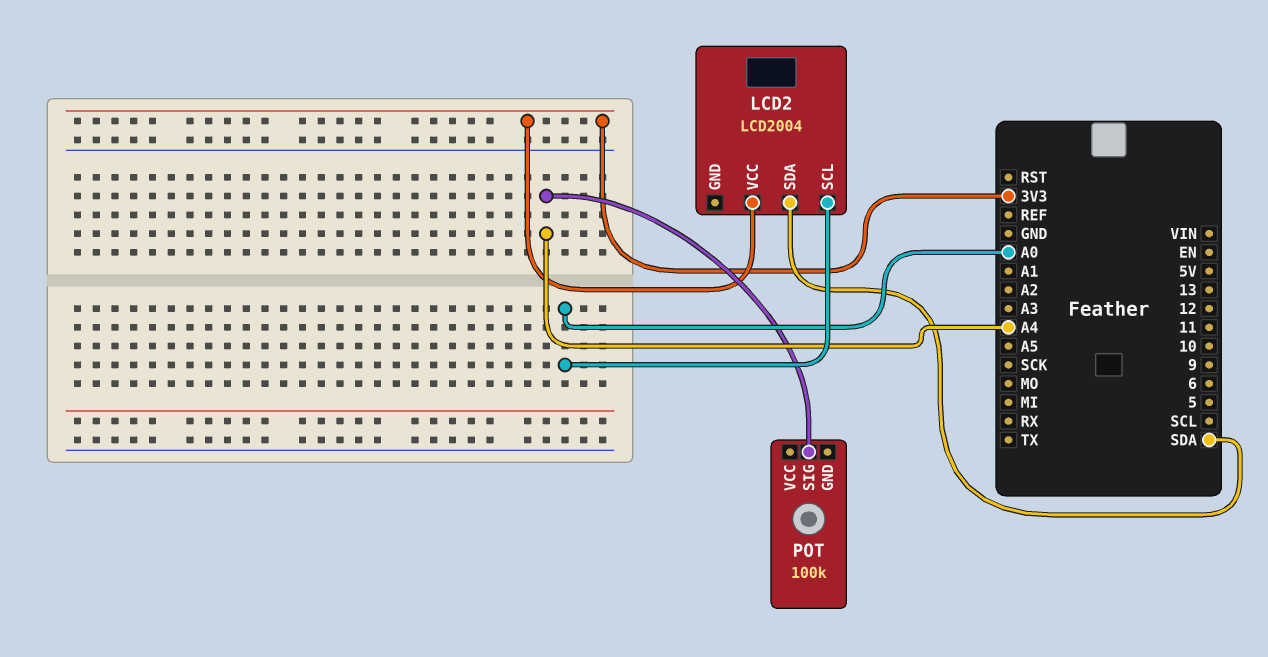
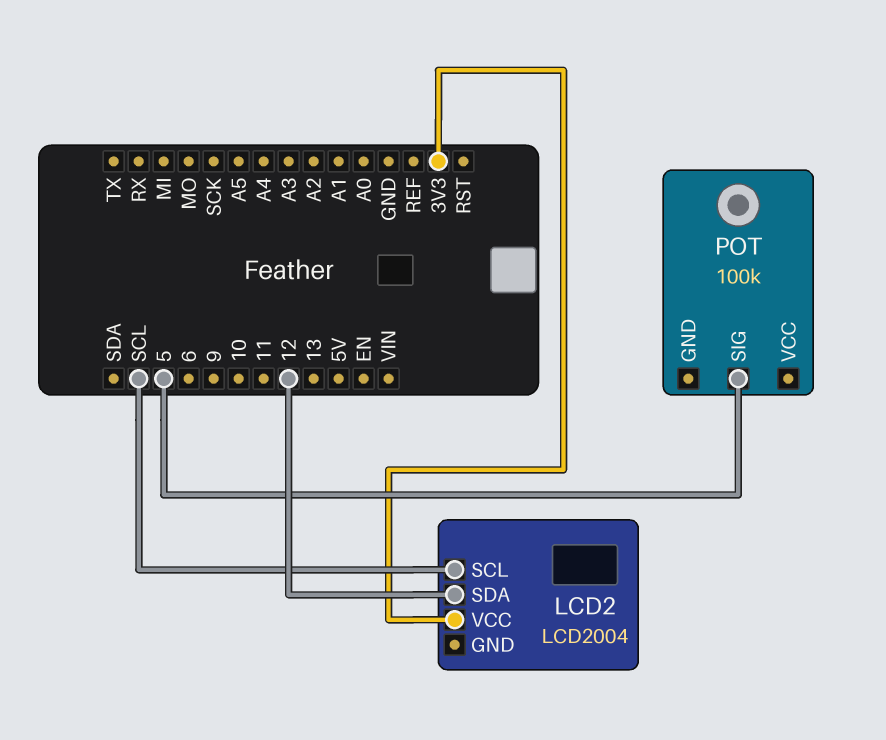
LCD2 pin SCL: A0 -> SCL
LCD2 pin SDA: SDA -> 12
POT pin SIG: A4 -> 5

